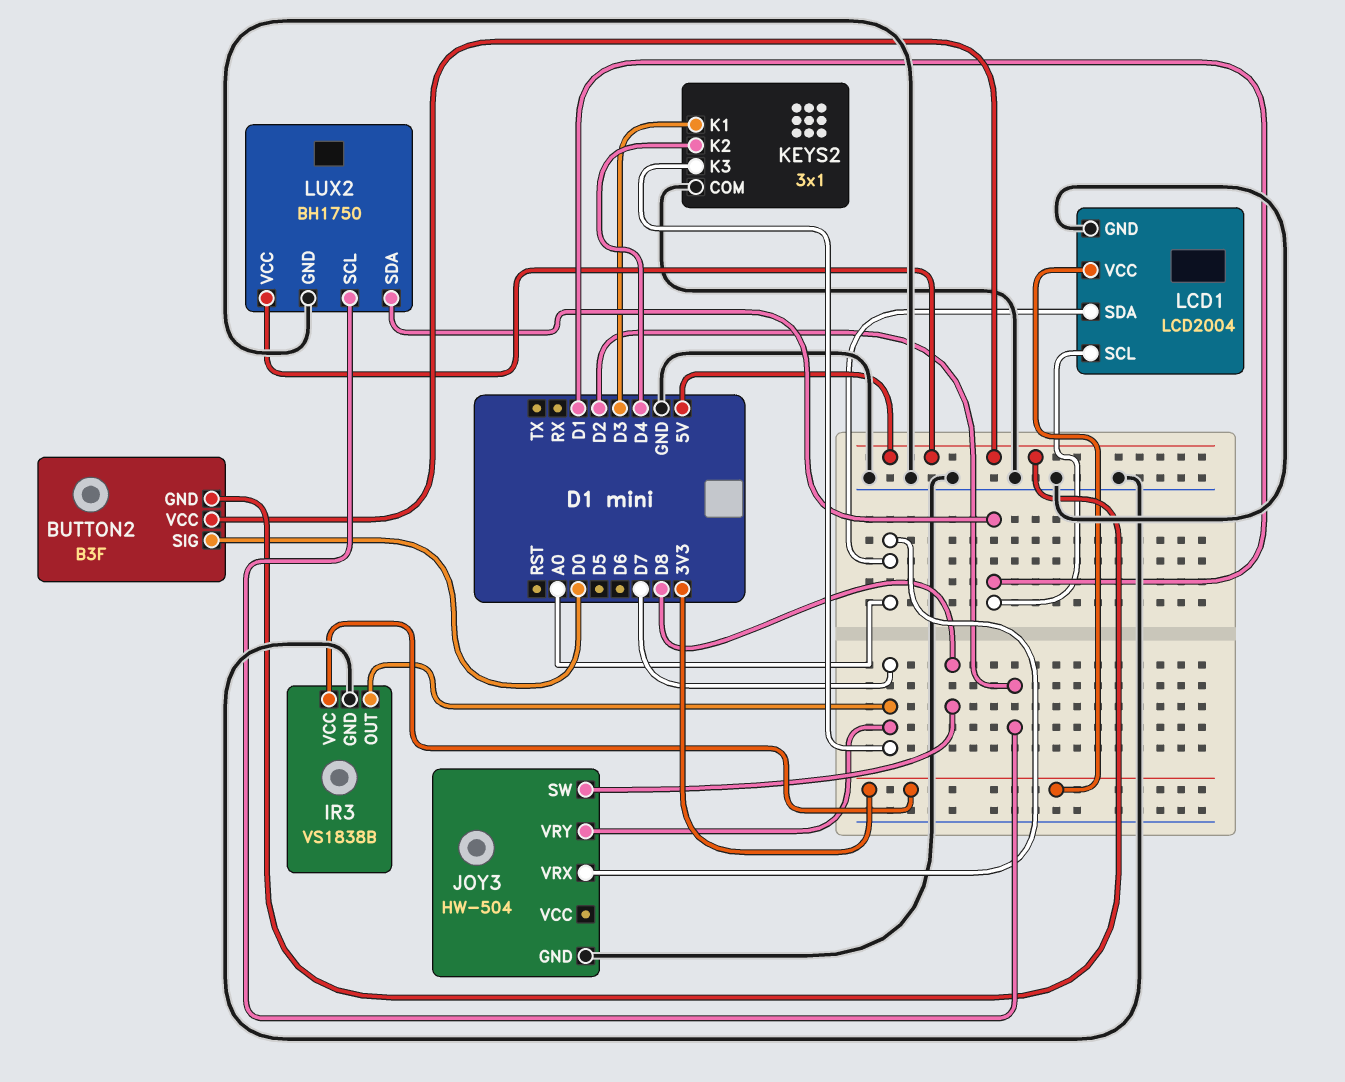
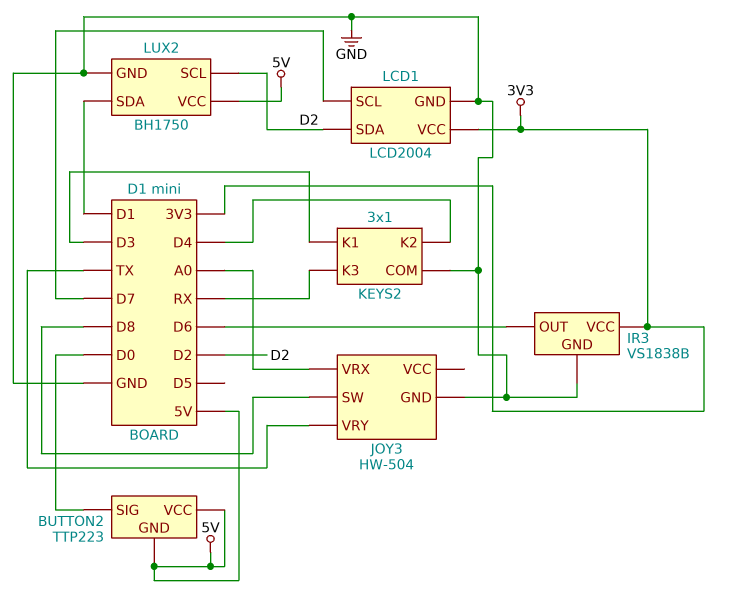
BUTTON2: B3F -> TTP223
IR3 pin OUT: D7 -> D6
JOY3 pin VRY: D7 -> TX
KEYS2 pin K3: D7 -> RX
LCD1 pin SCL: D1 -> D7
LCD1 pin SDA: A0 -> D2

